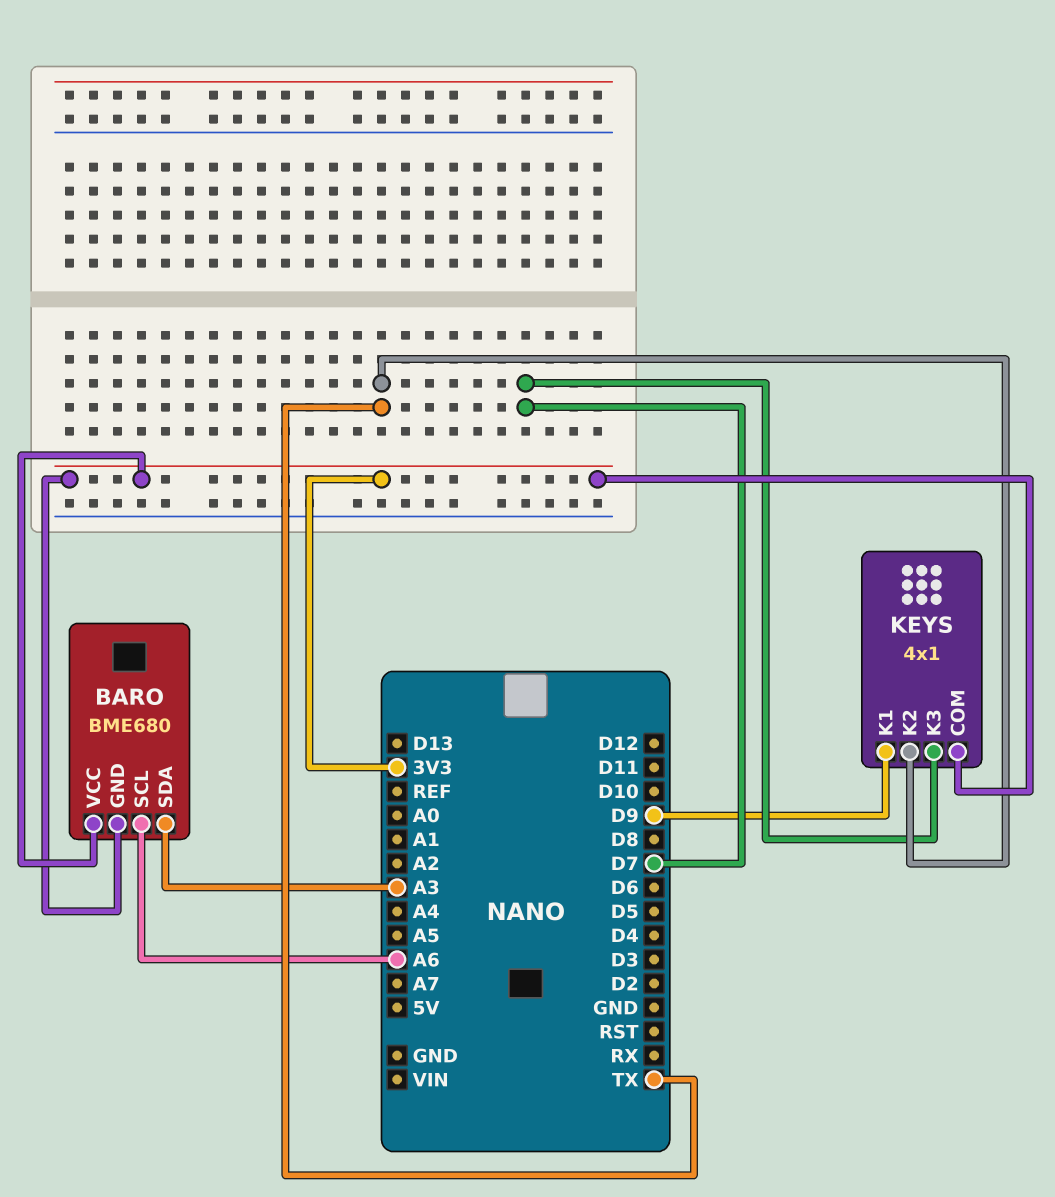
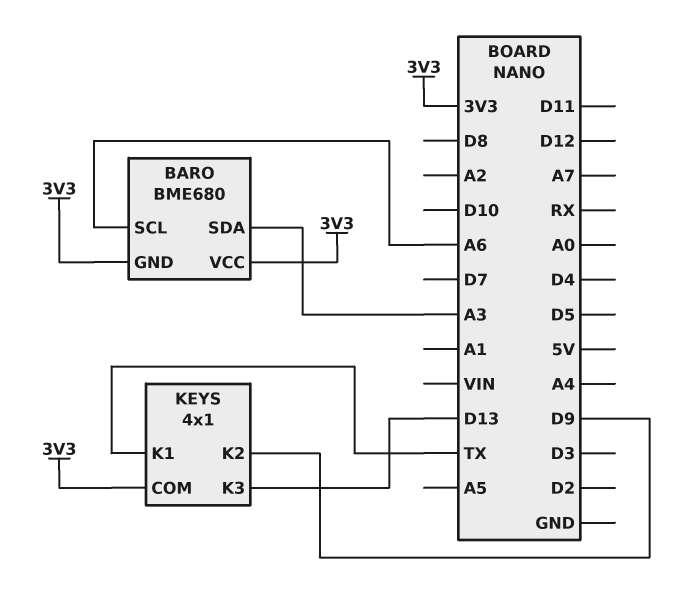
KEYS pin K1: D9 -> TX
KEYS pin K2: TX -> D9
KEYS pin K3: D7 -> D13

